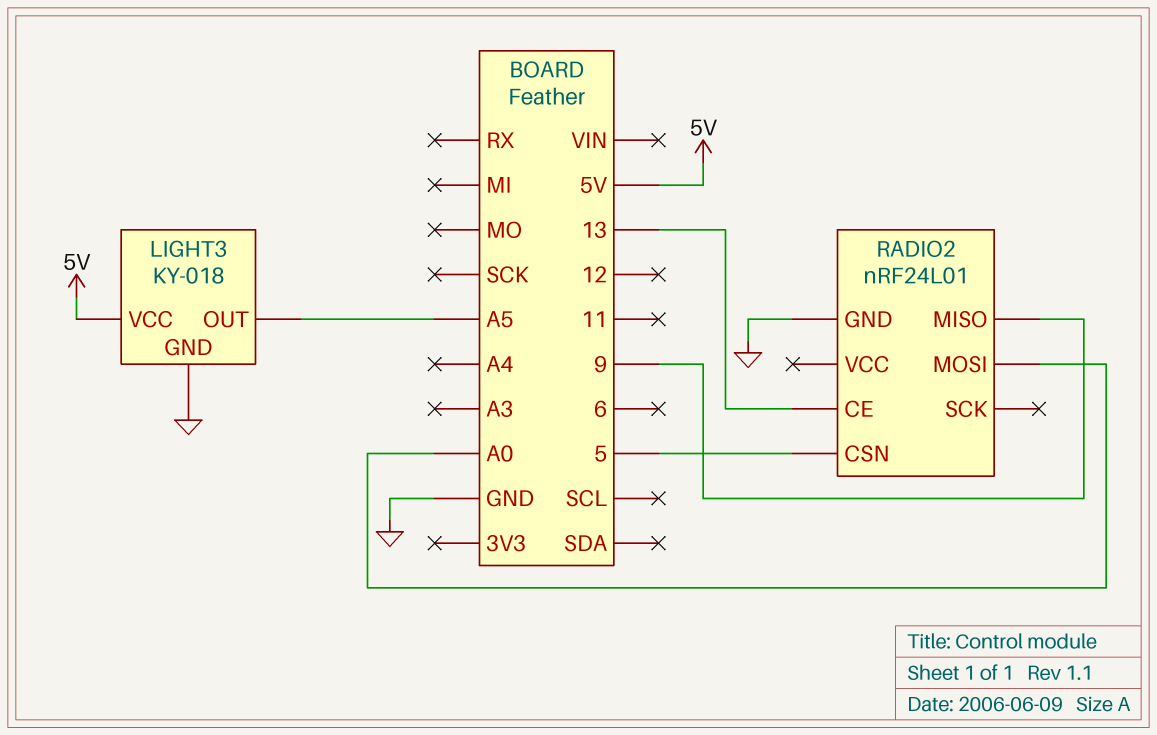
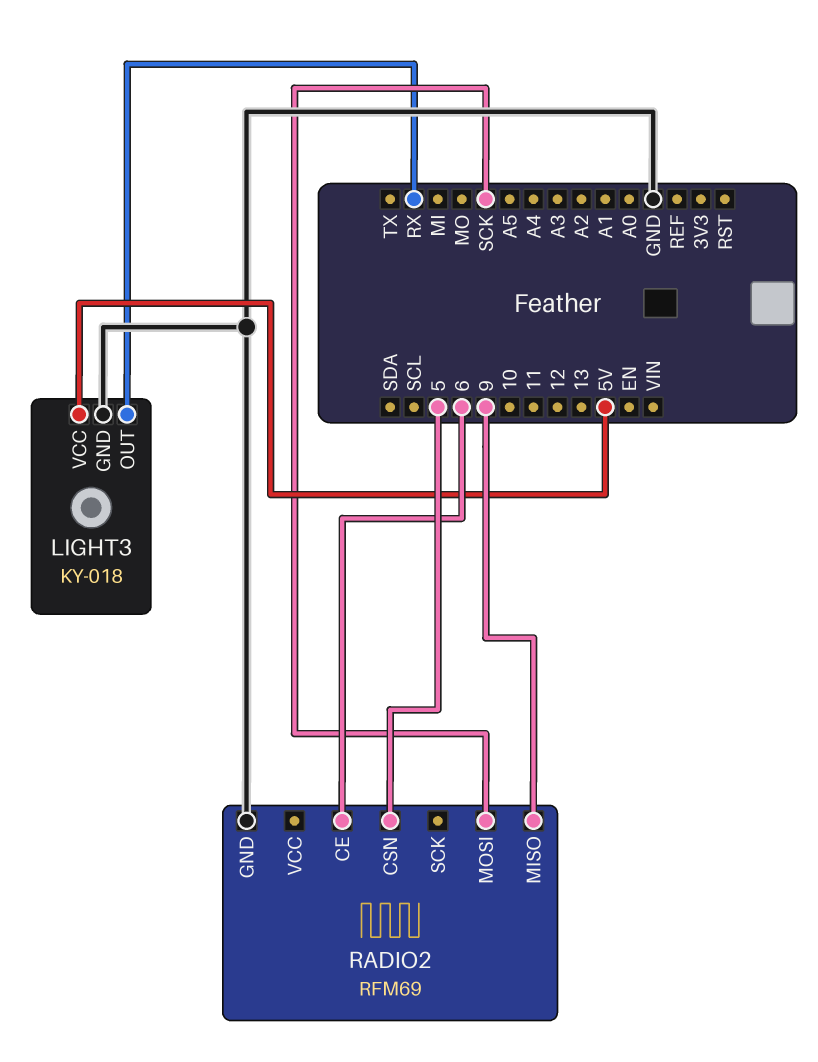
LIGHT3 pin OUT: A5 -> RX
RADIO2: nRF24L01 -> RFM69
RADIO2 pin CE: 13 -> 6
RADIO2 pin MOSI: A0 -> SCK

